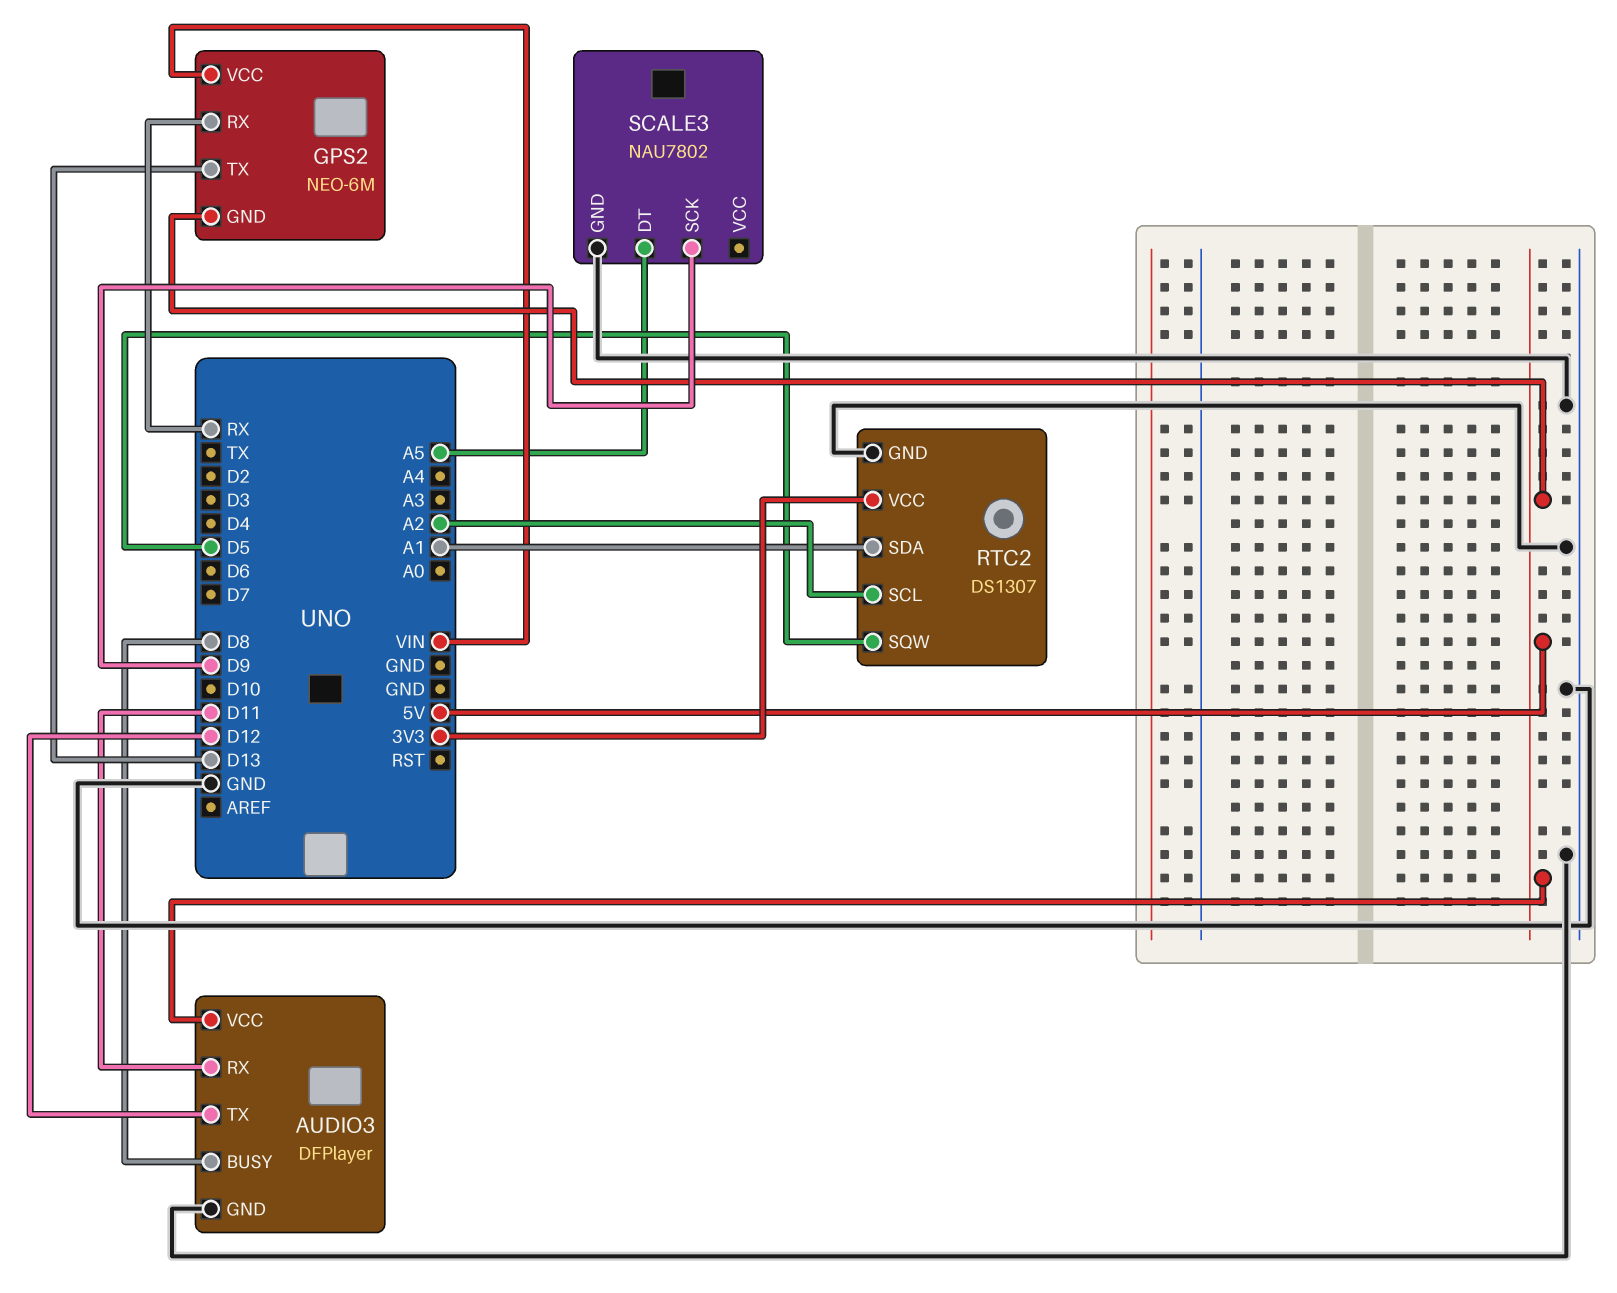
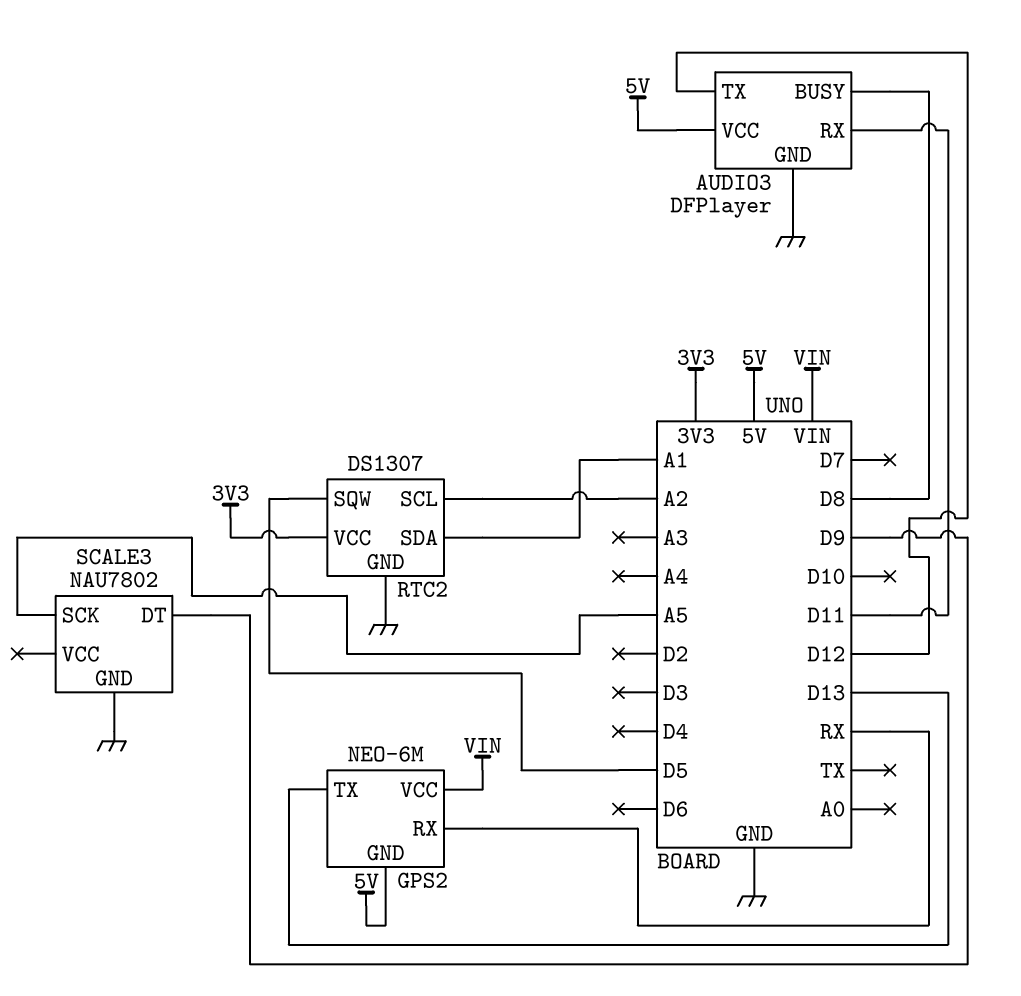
SCALE3 pin DT: A5 -> D9
SCALE3 pin SCK: D9 -> A5

